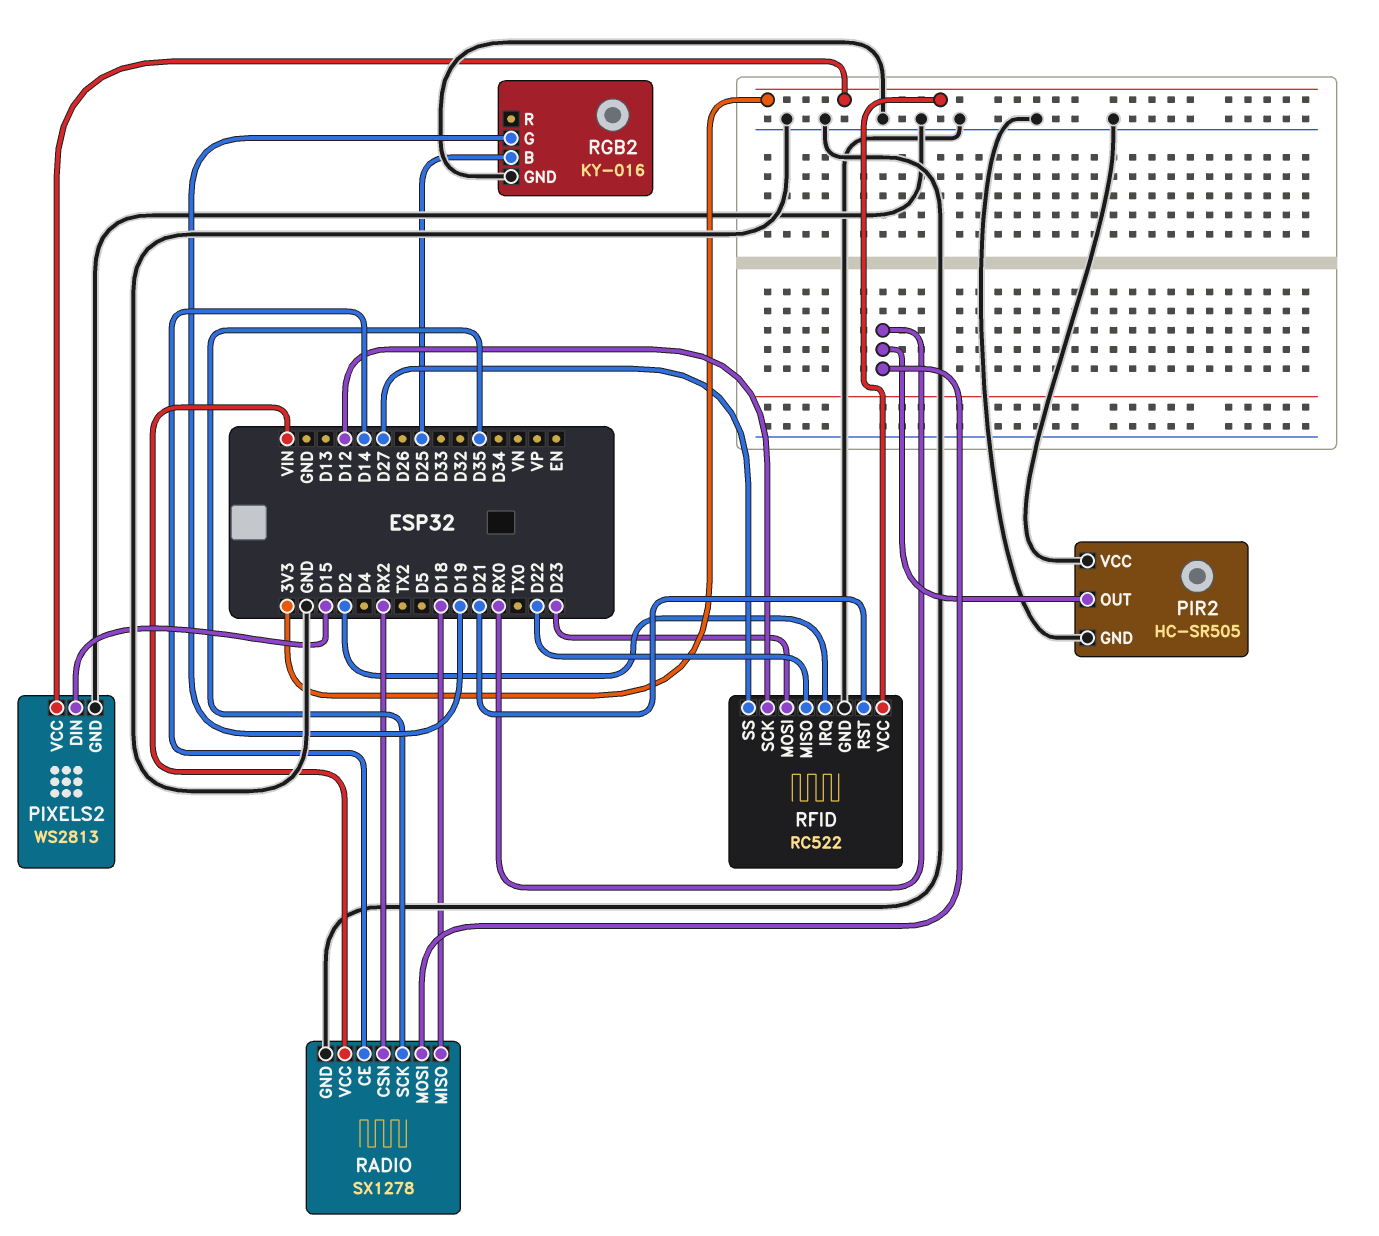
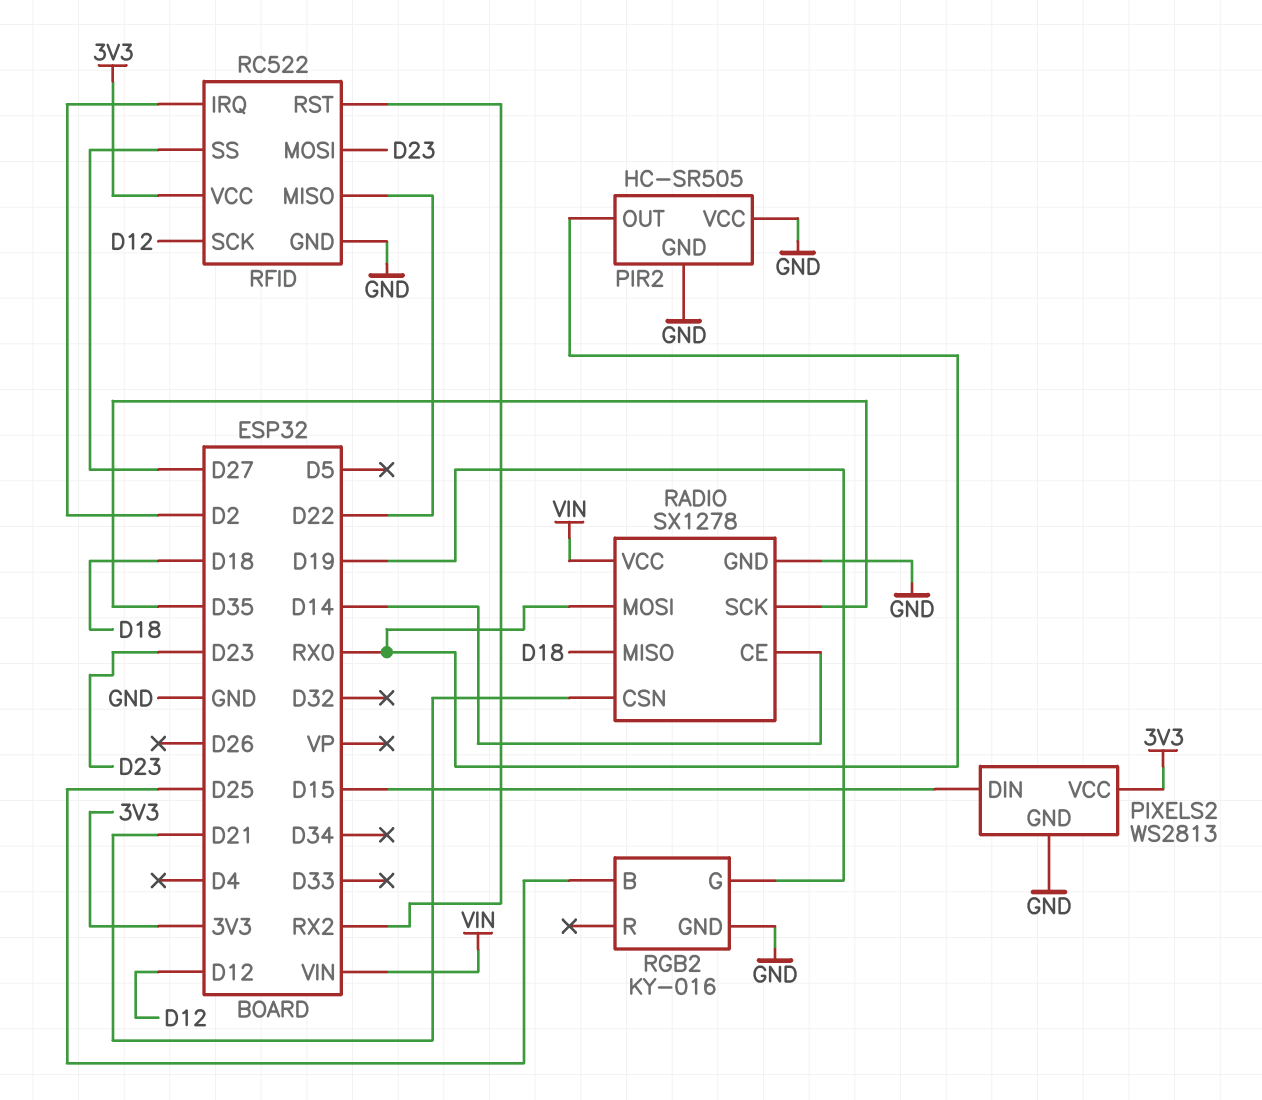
RADIO pin CSN: RX2 -> D21
RFID pin RST: D21 -> RX2

